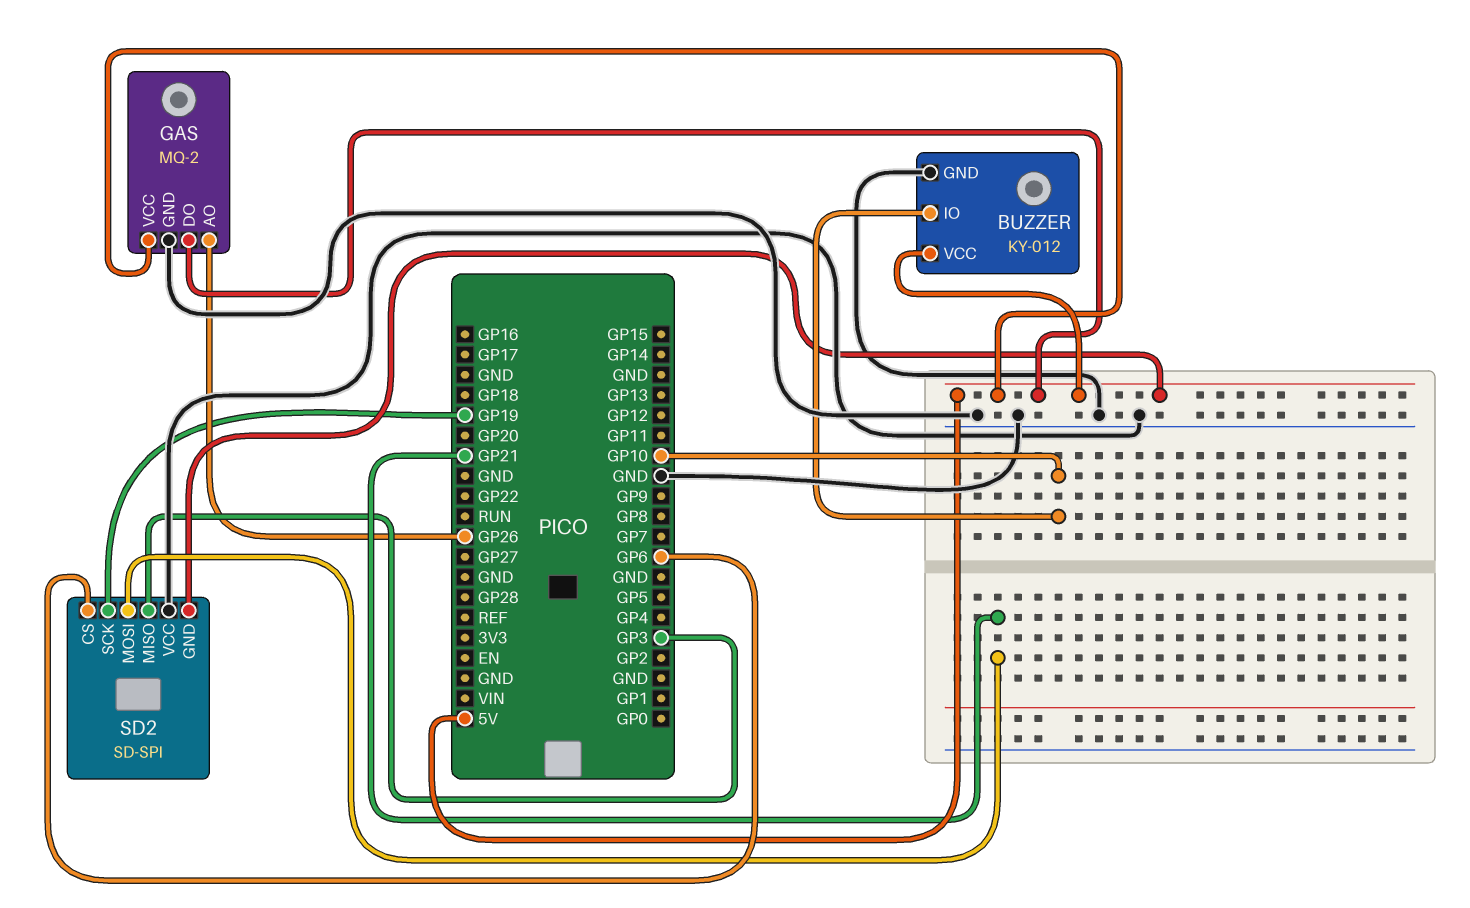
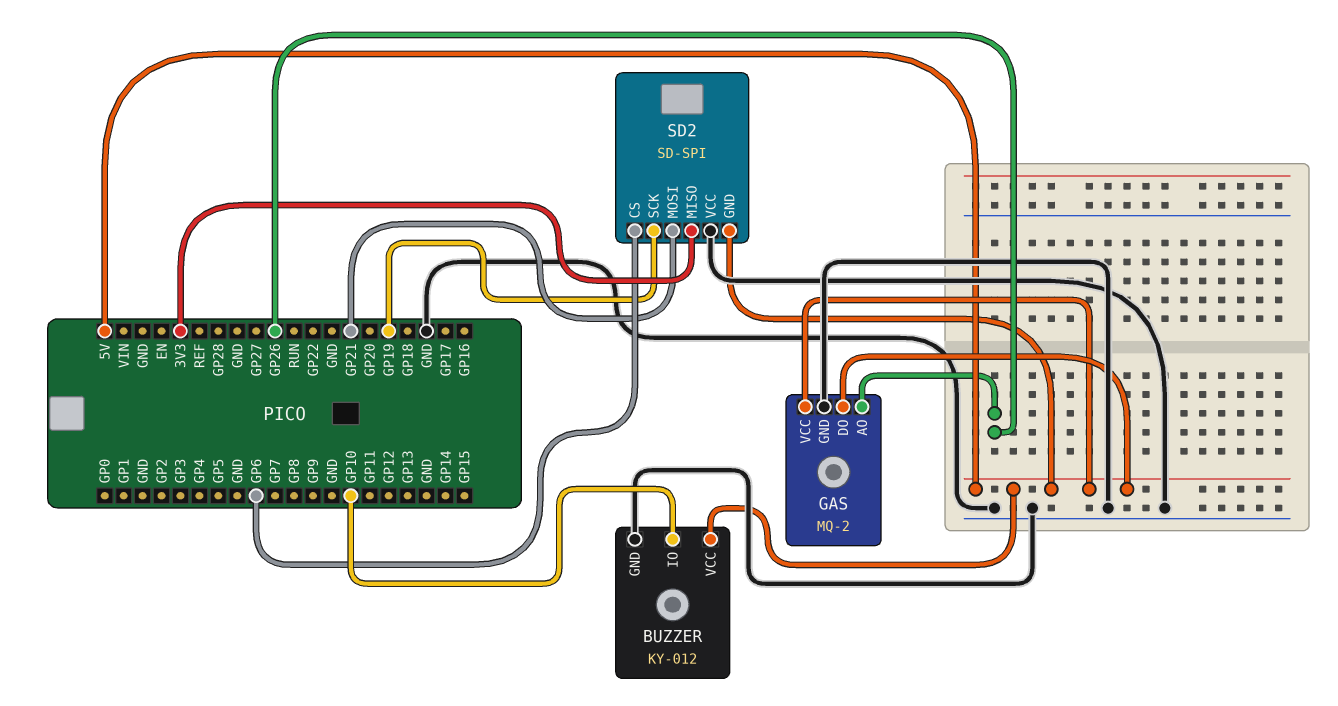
SD2 pin MISO: GP3 -> 3V3

